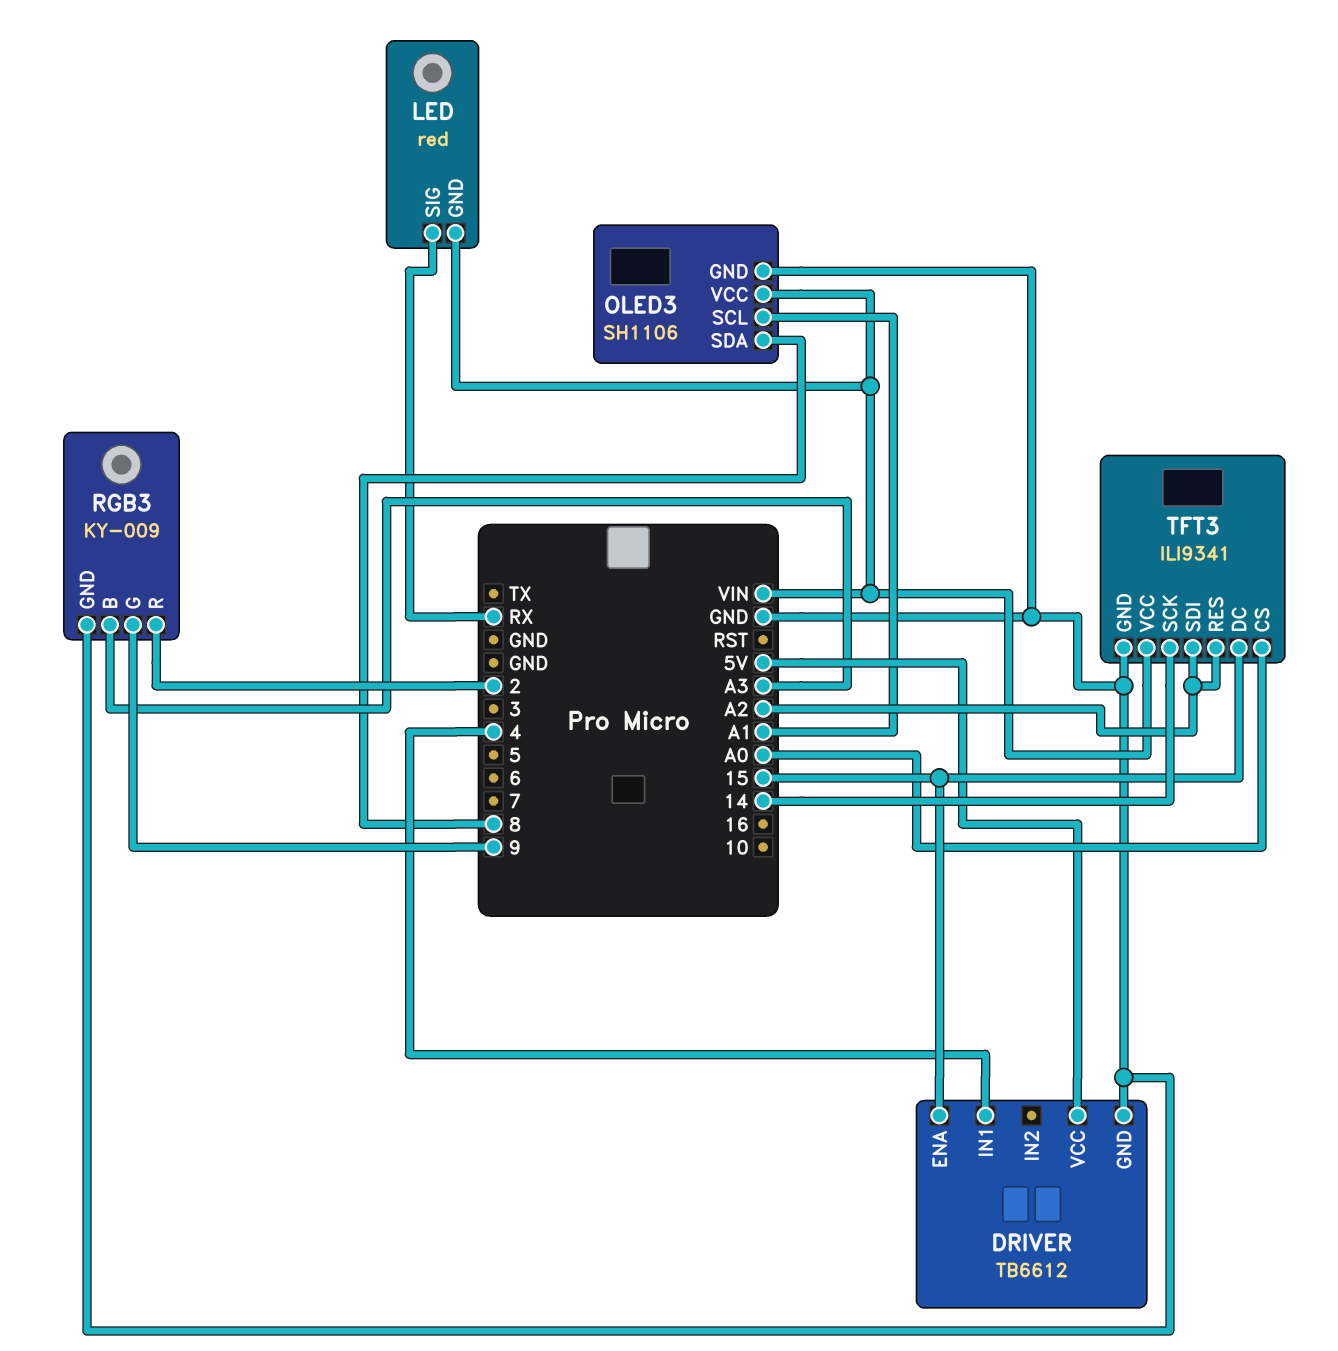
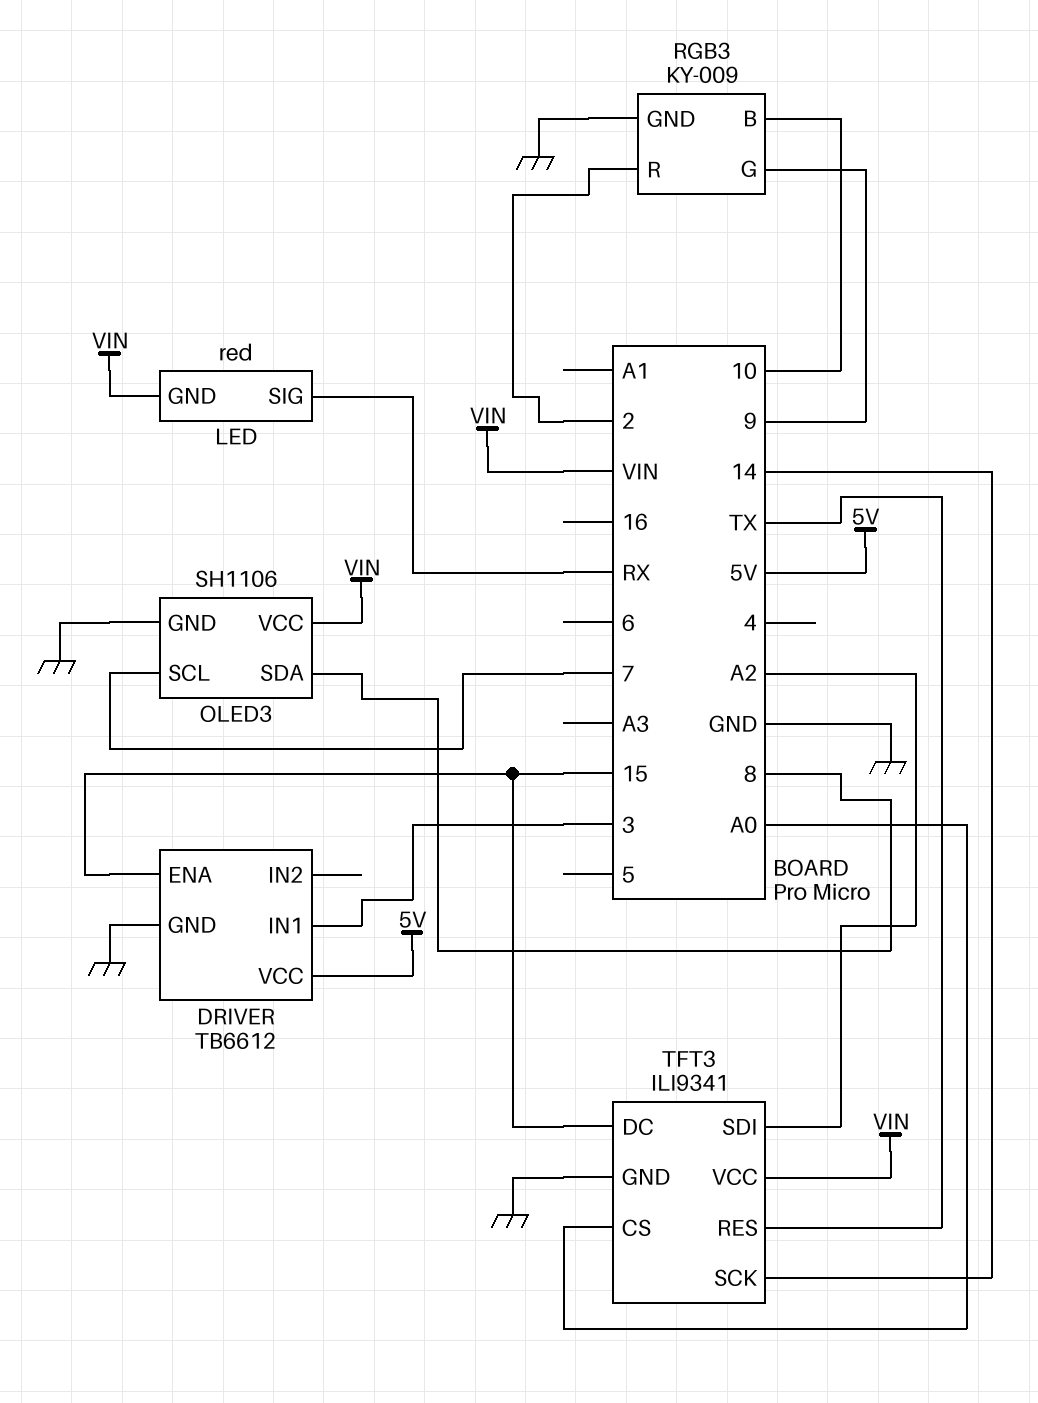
DRIVER pin IN1: 4 -> 3
OLED3 pin SCL: A1 -> 7
RGB3 pin B: A3 -> 10
TFT3 pin RES: A2 -> TX

